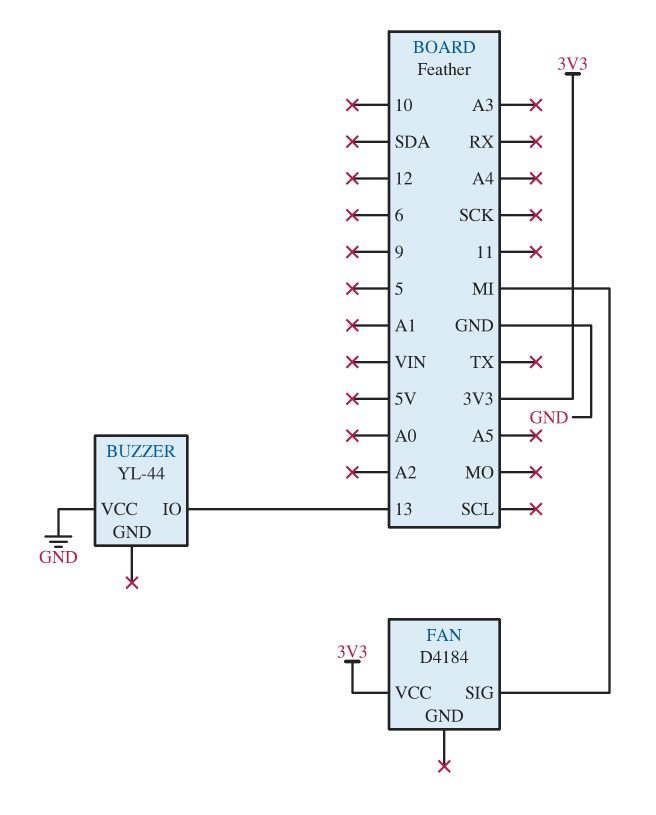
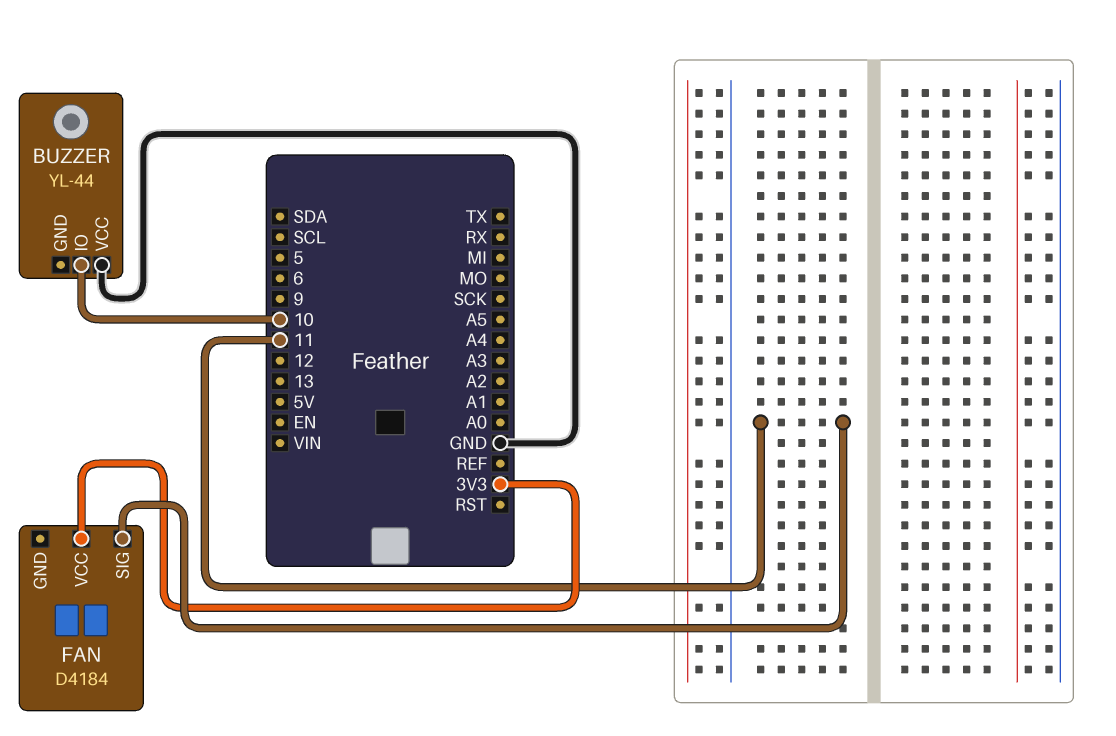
BUZZER pin IO: 13 -> 10
FAN pin SIG: MI -> 11

